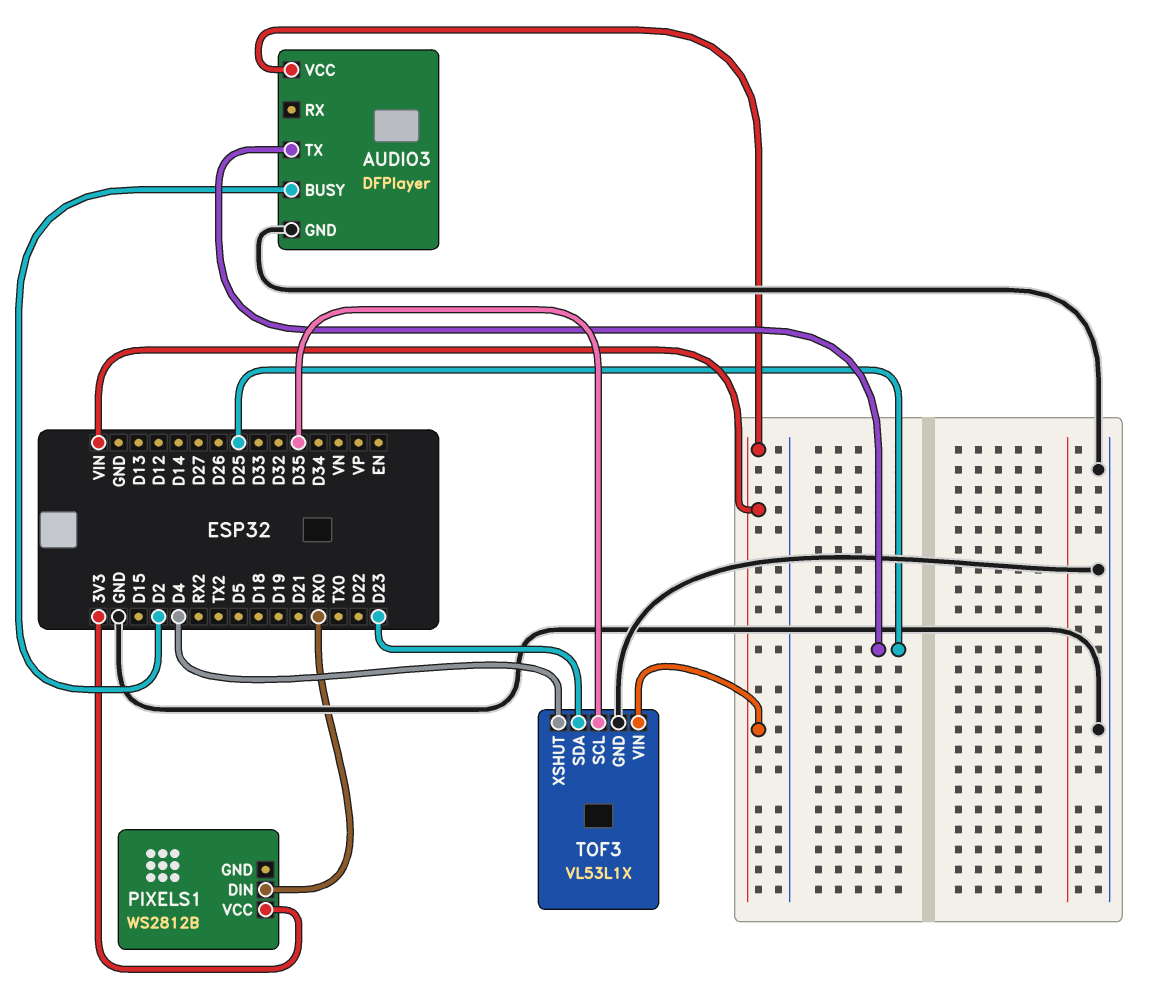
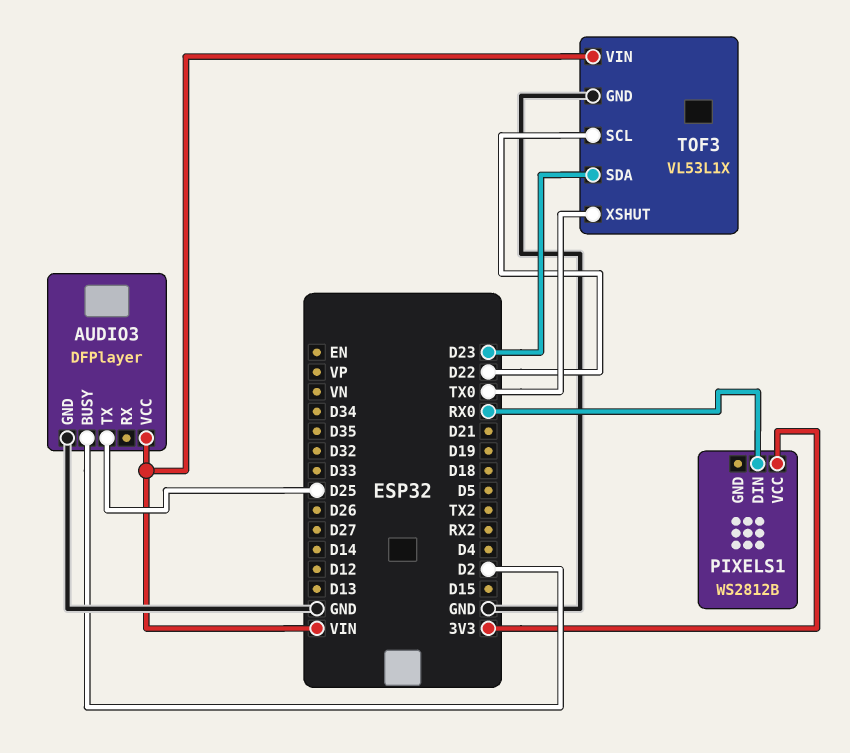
TOF3 pin SCL: D35 -> D22
TOF3 pin XSHUT: D4 -> TX0

